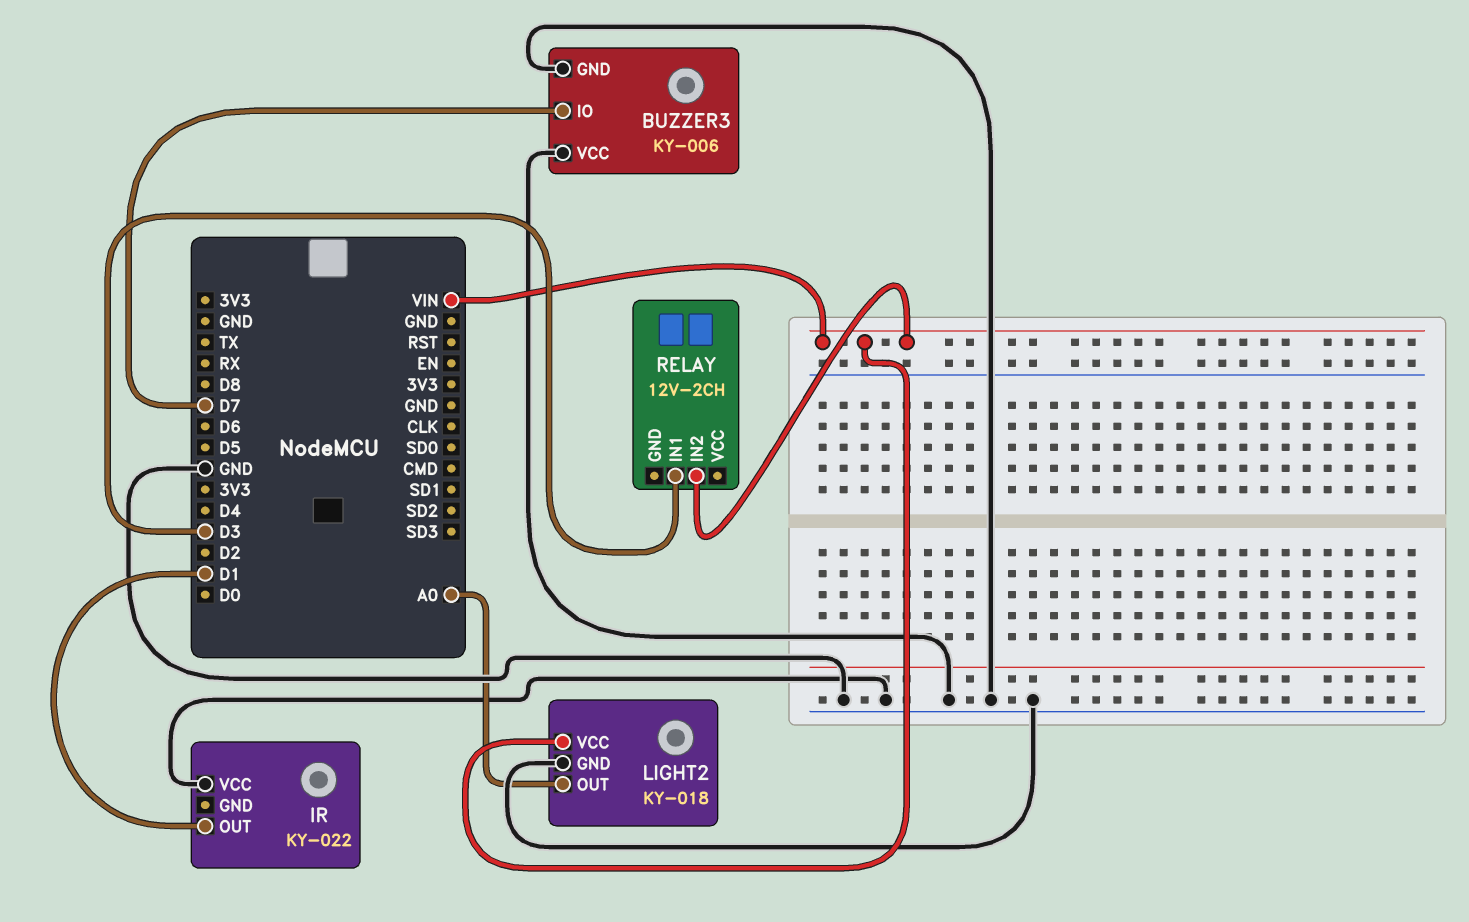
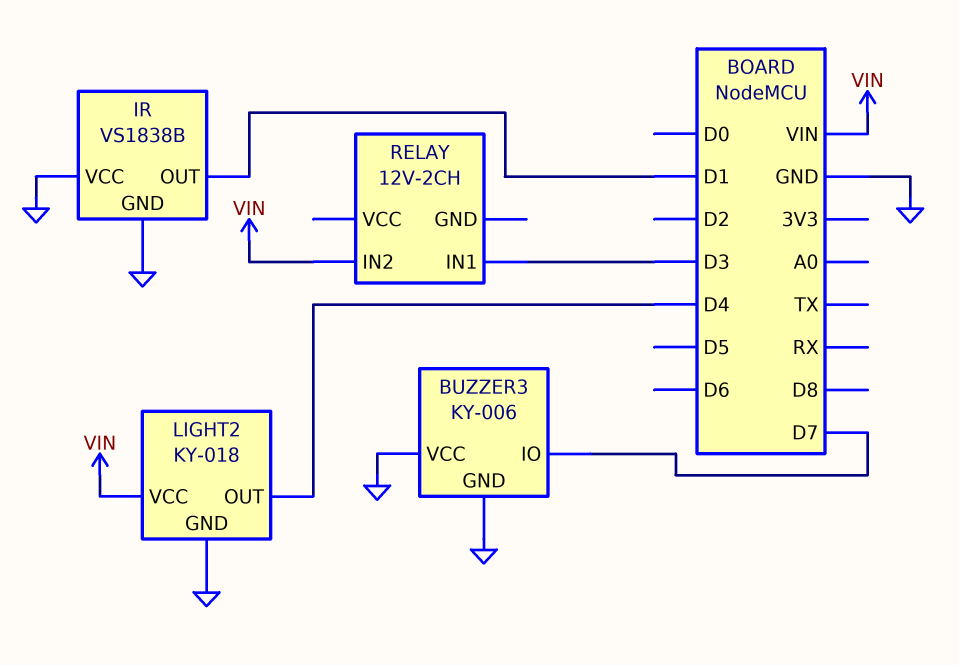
IR: KY-022 -> VS1838B
IR pin GND: none -> GND
LIGHT2 pin OUT: A0 -> D4

